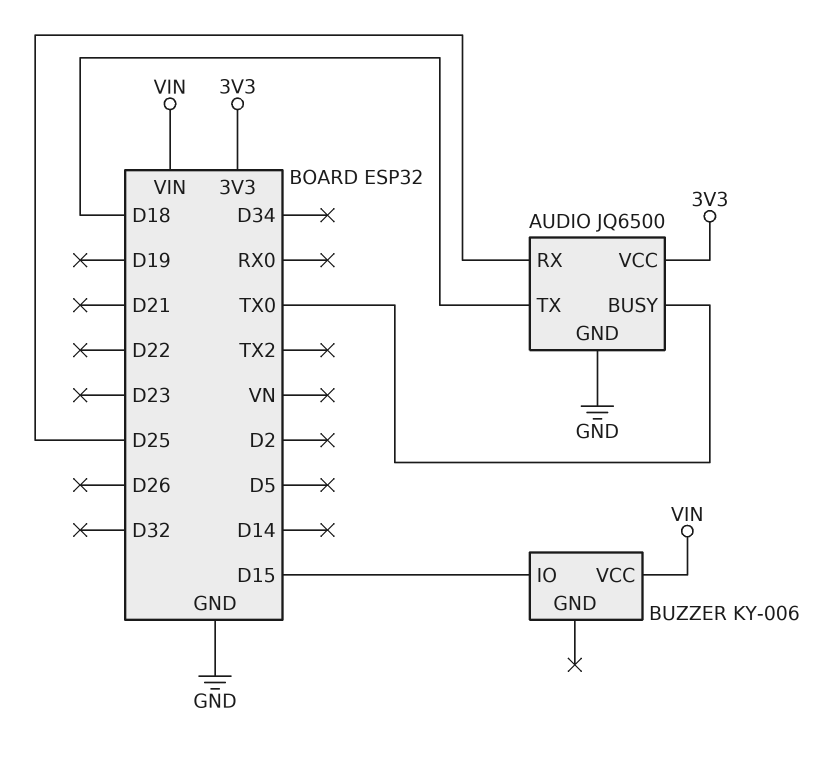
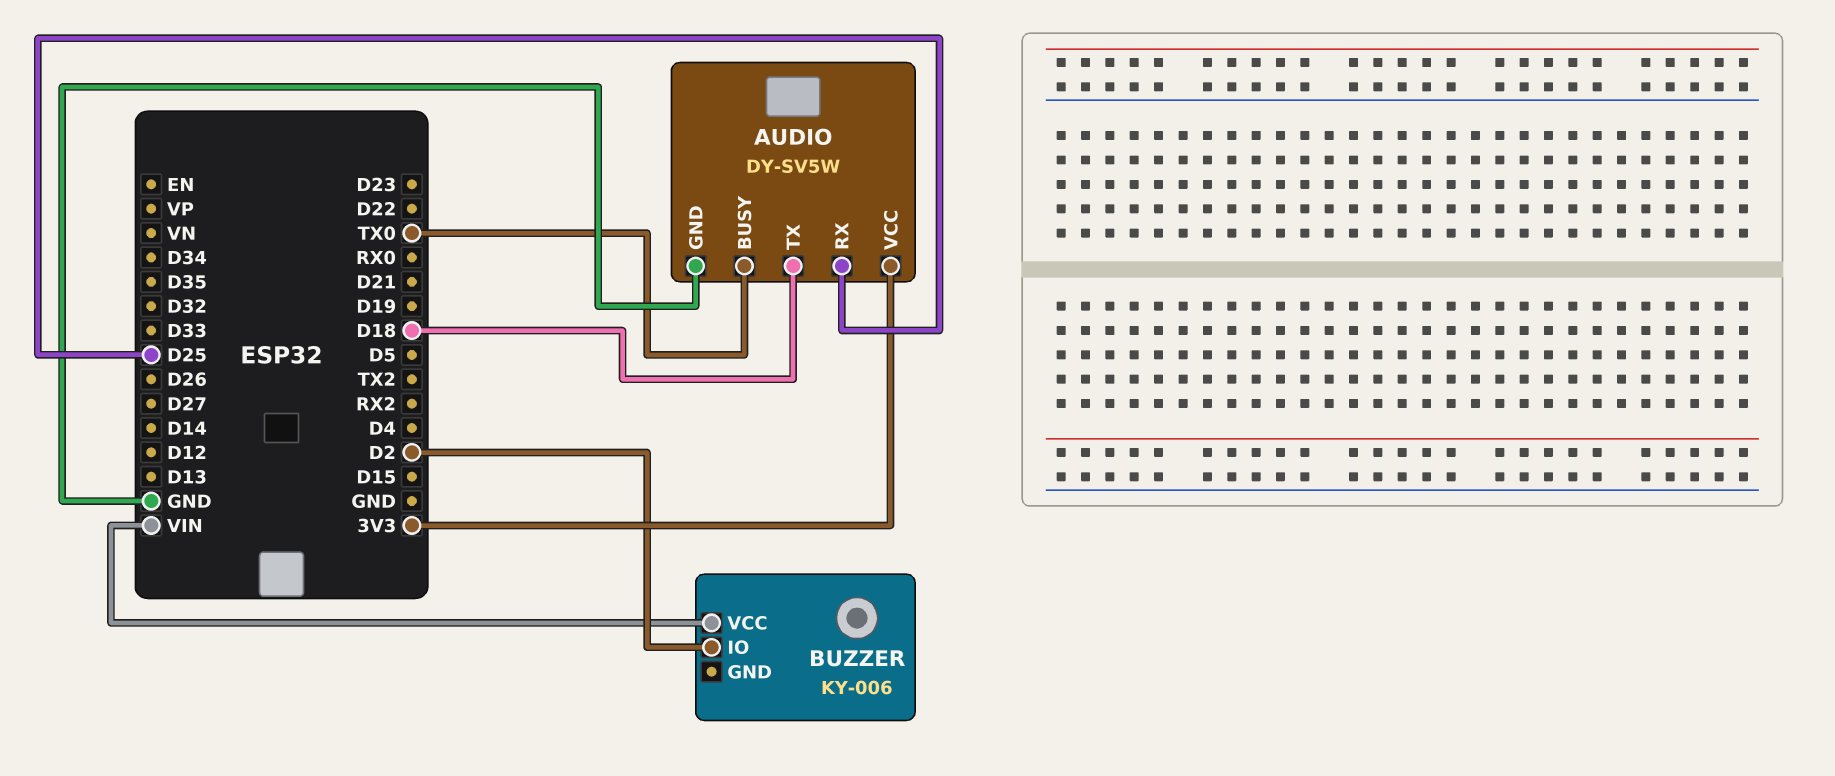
AUDIO: JQ6500 -> DY-SV5W
BUZZER pin IO: D15 -> D2

